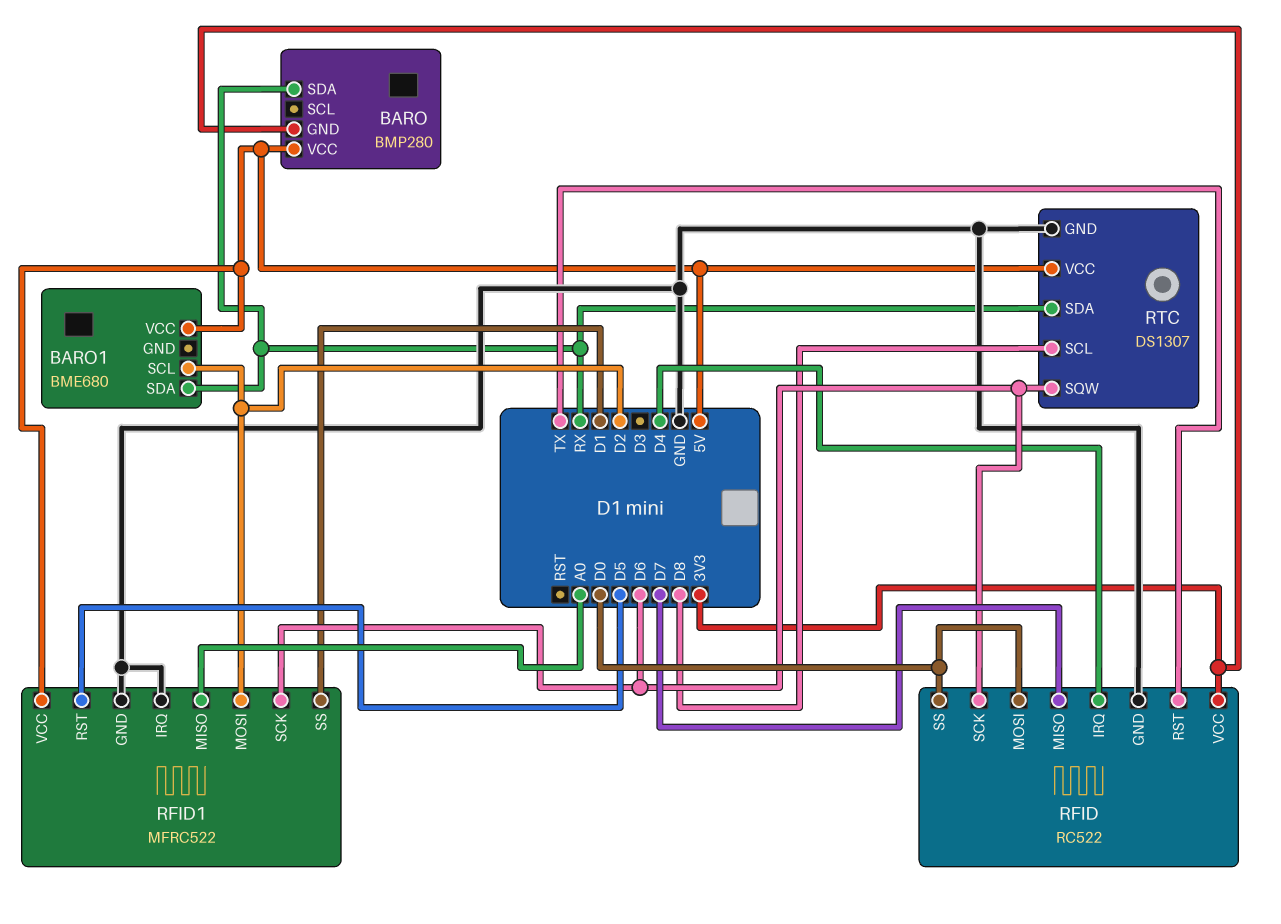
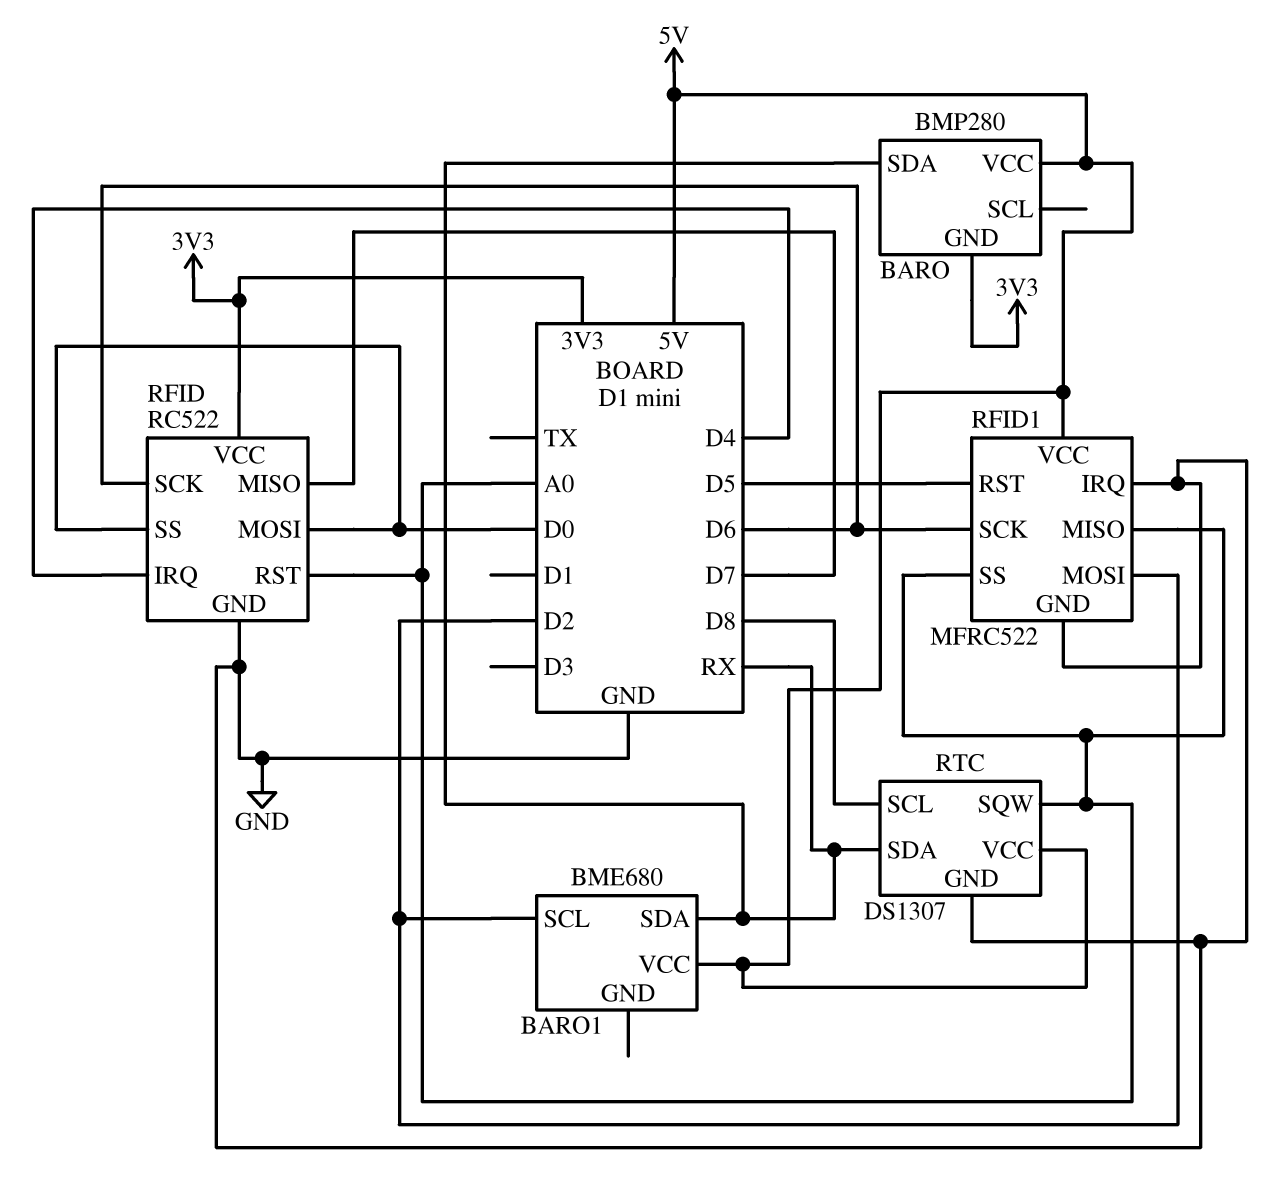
RFID pin RST: TX -> A0
RFID1 pin SS: D1 -> A0
RTC pin SQW: D6 -> A0

